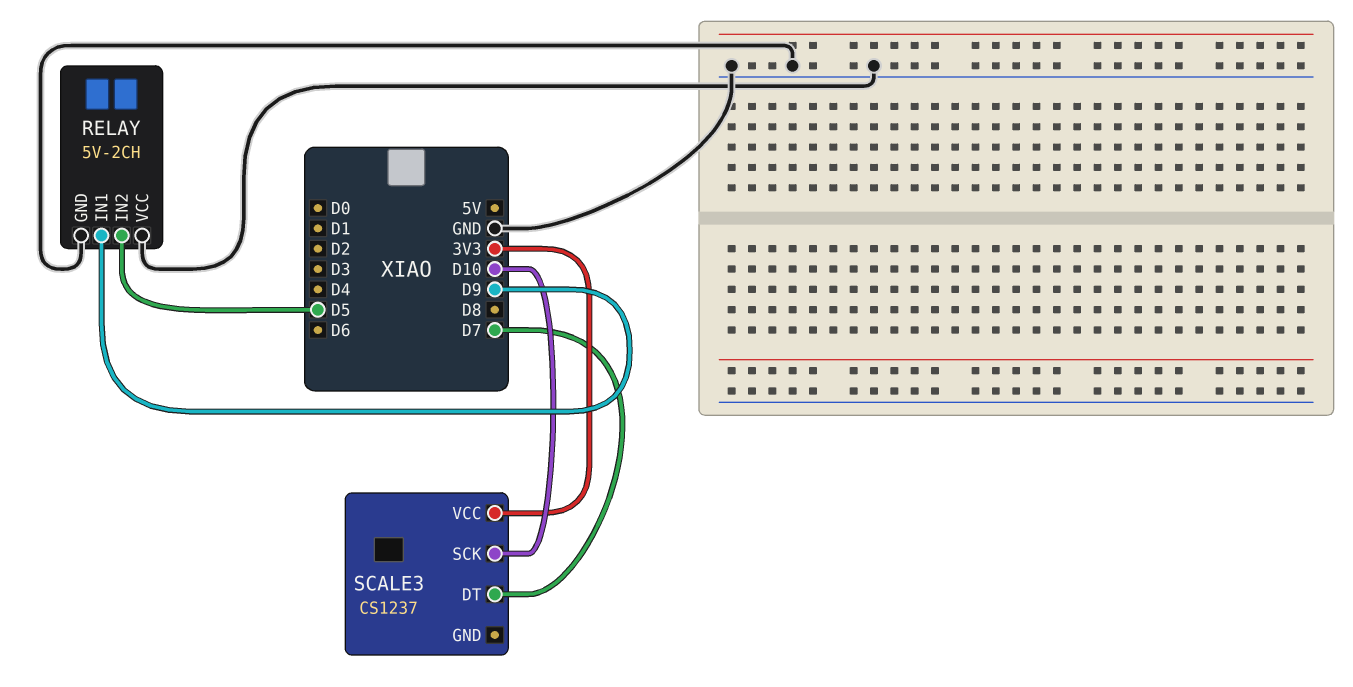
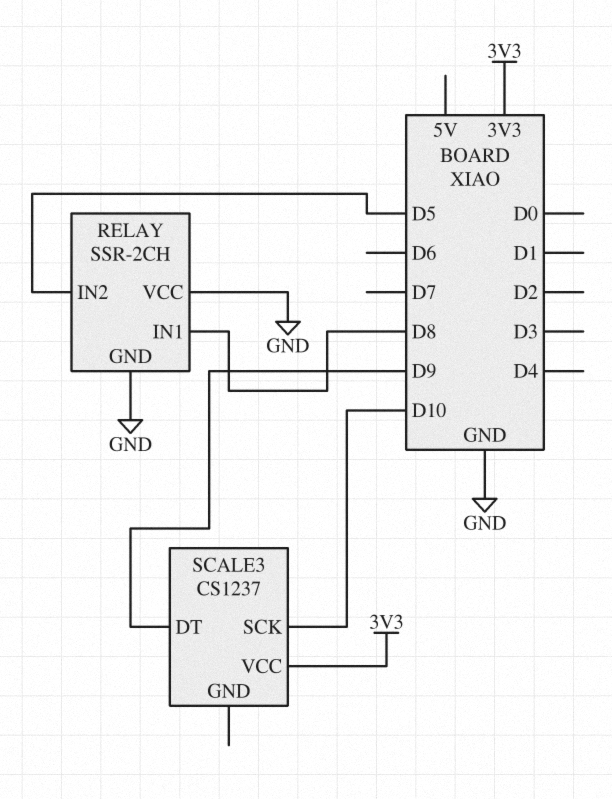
RELAY: 5V-2CH -> SSR-2CH
RELAY pin IN1: D9 -> D8
SCALE3 pin DT: D7 -> D9

